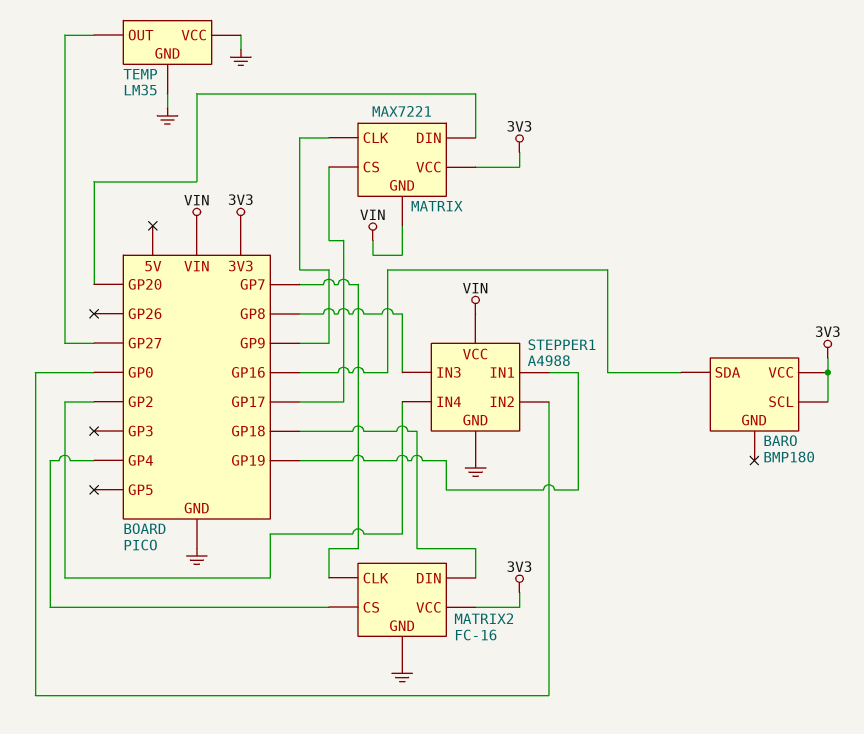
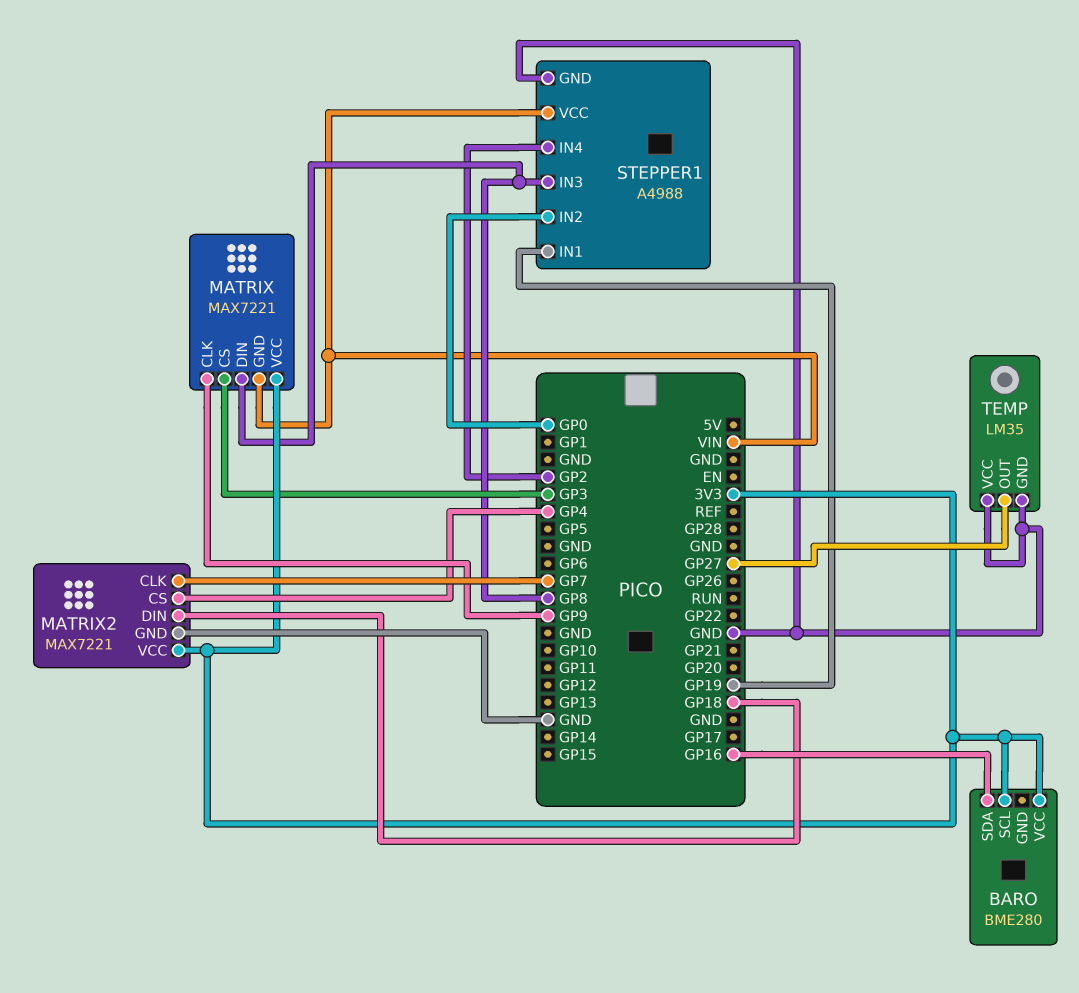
BARO: BMP180 -> BME280
MATRIX pin CS: GP17 -> GP3
MATRIX pin DIN: GP20 -> GP8
MATRIX2: FC-16 -> MAX7221

